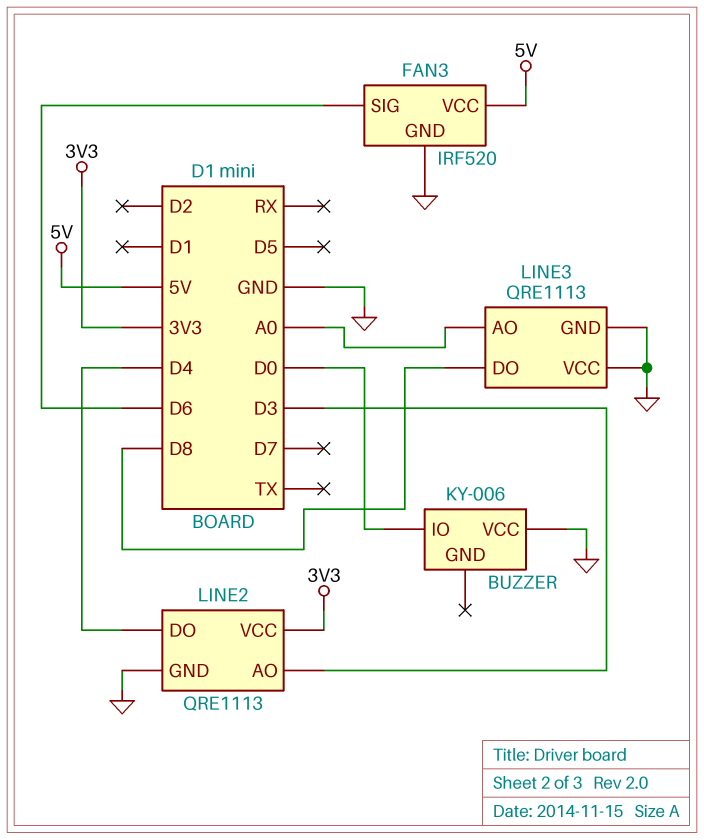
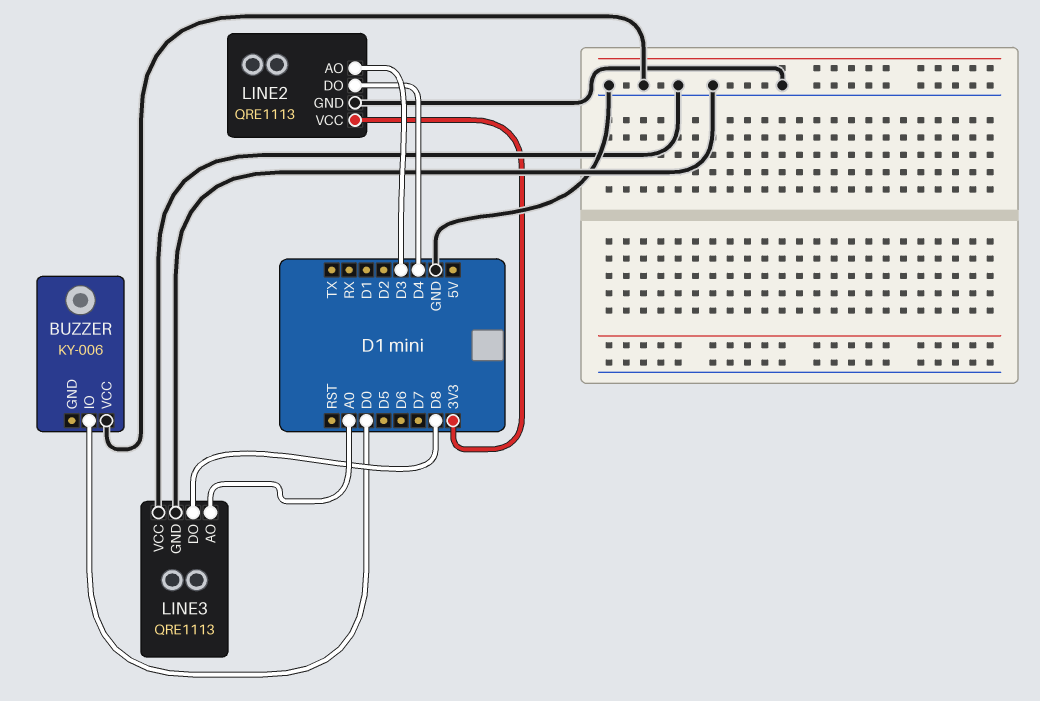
FAN3: IRF520 -> none
FAN3 pin GND: GND -> none
FAN3 pin SIG: D6 -> none
FAN3 pin VCC: 5V -> none

